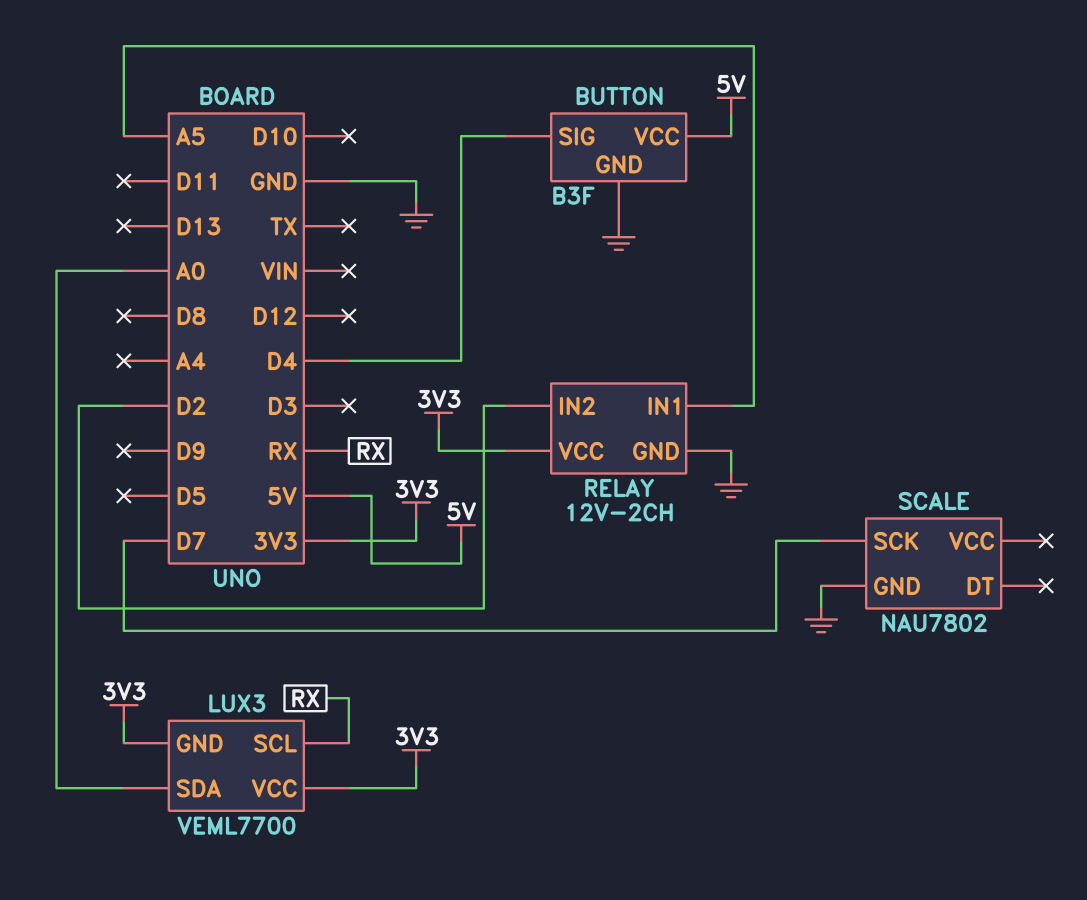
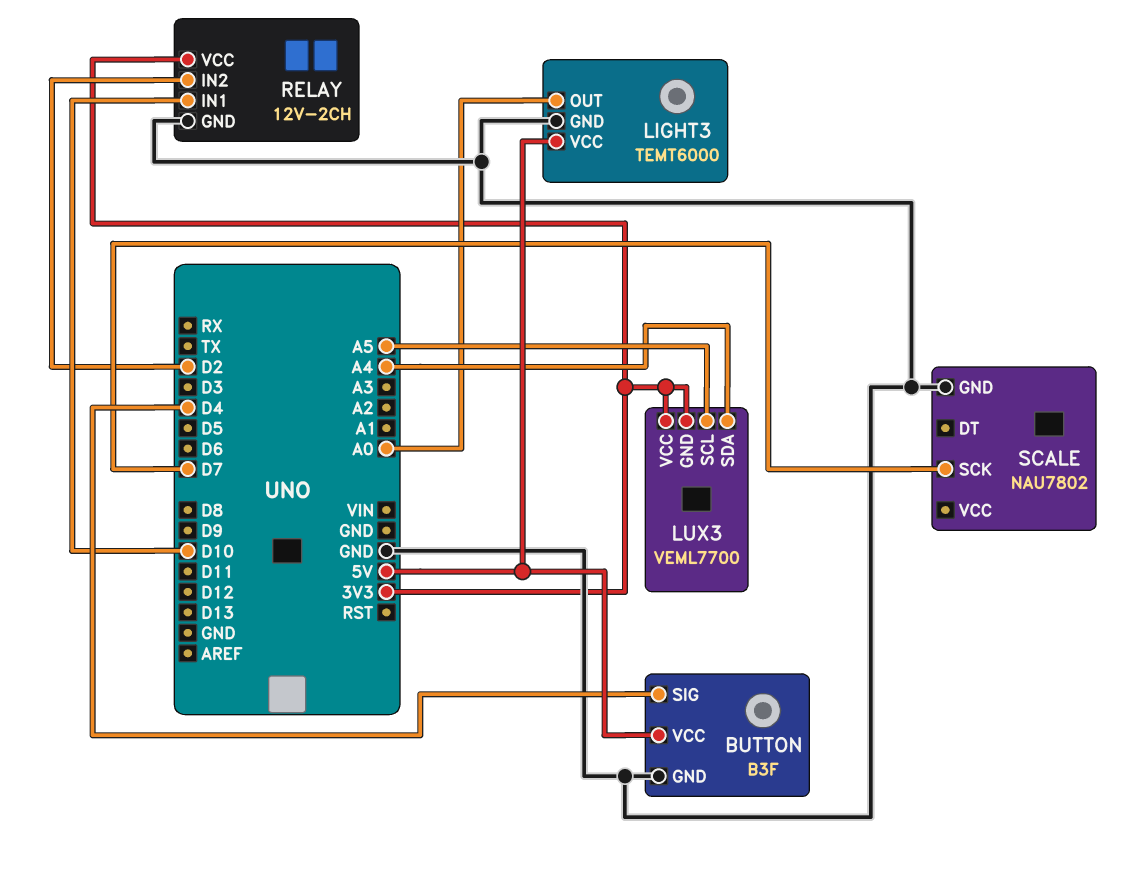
LIGHT3: none -> TEMT6000
LIGHT3 pin GND: none -> GND
LIGHT3 pin OUT: none -> A0
LIGHT3 pin VCC: none -> 5V
LUX3 pin SCL: RX -> A5
LUX3 pin SDA: A0 -> A4
RELAY pin IN1: A5 -> D10

